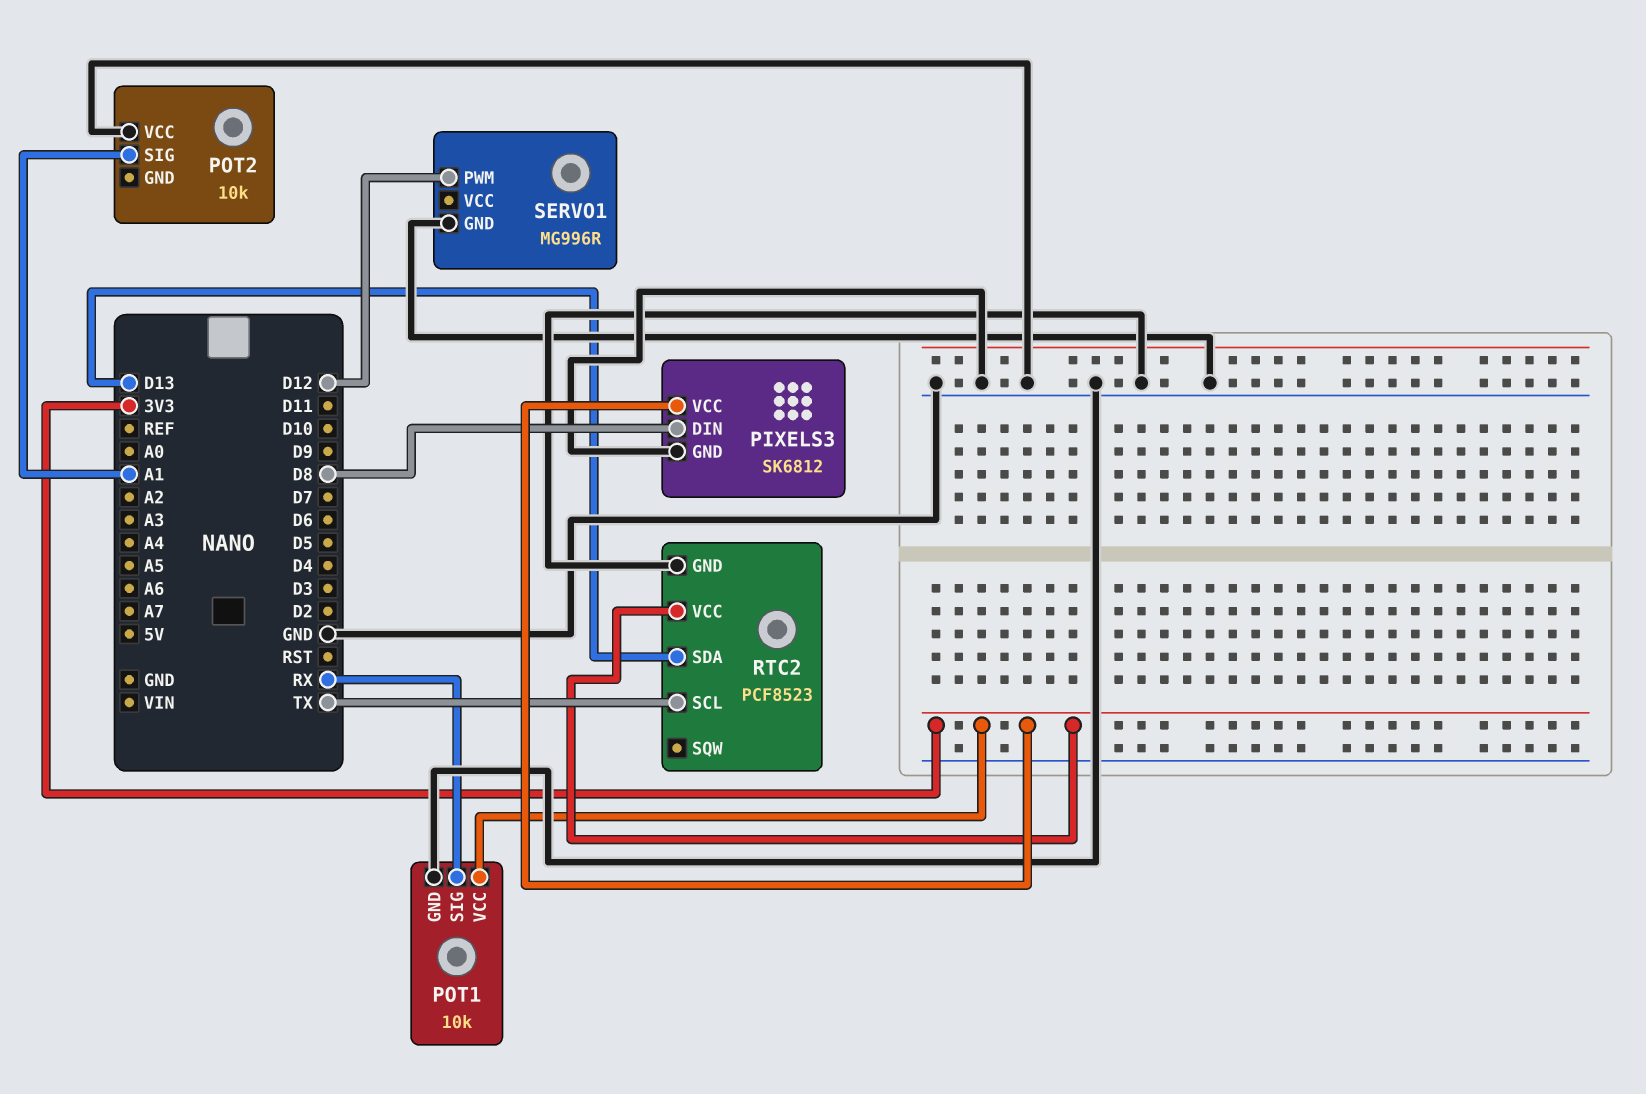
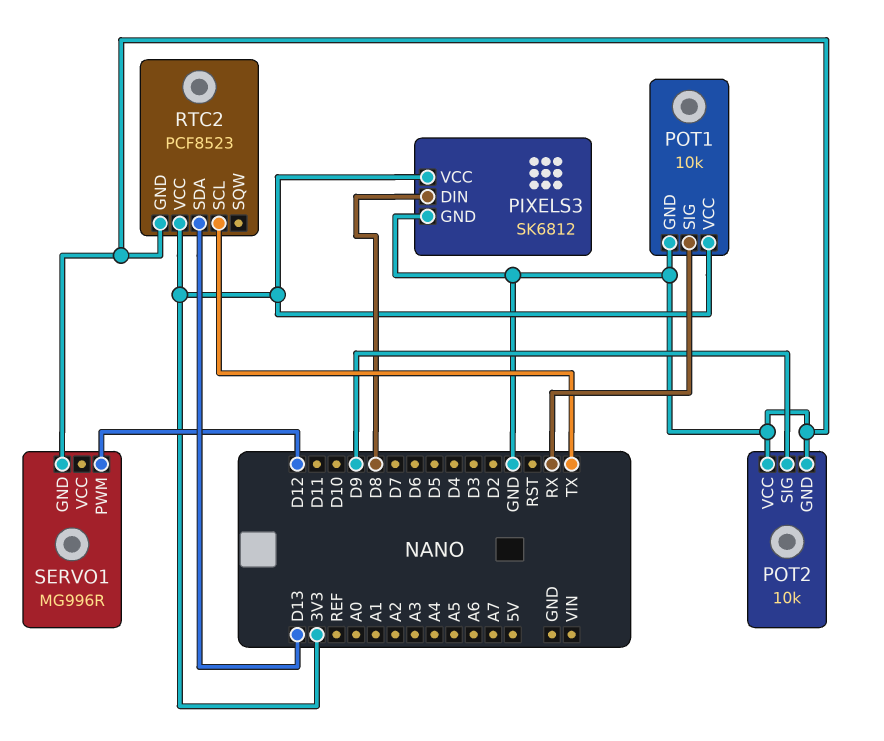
POT2 pin GND: none -> GND
POT2 pin SIG: A1 -> D9

